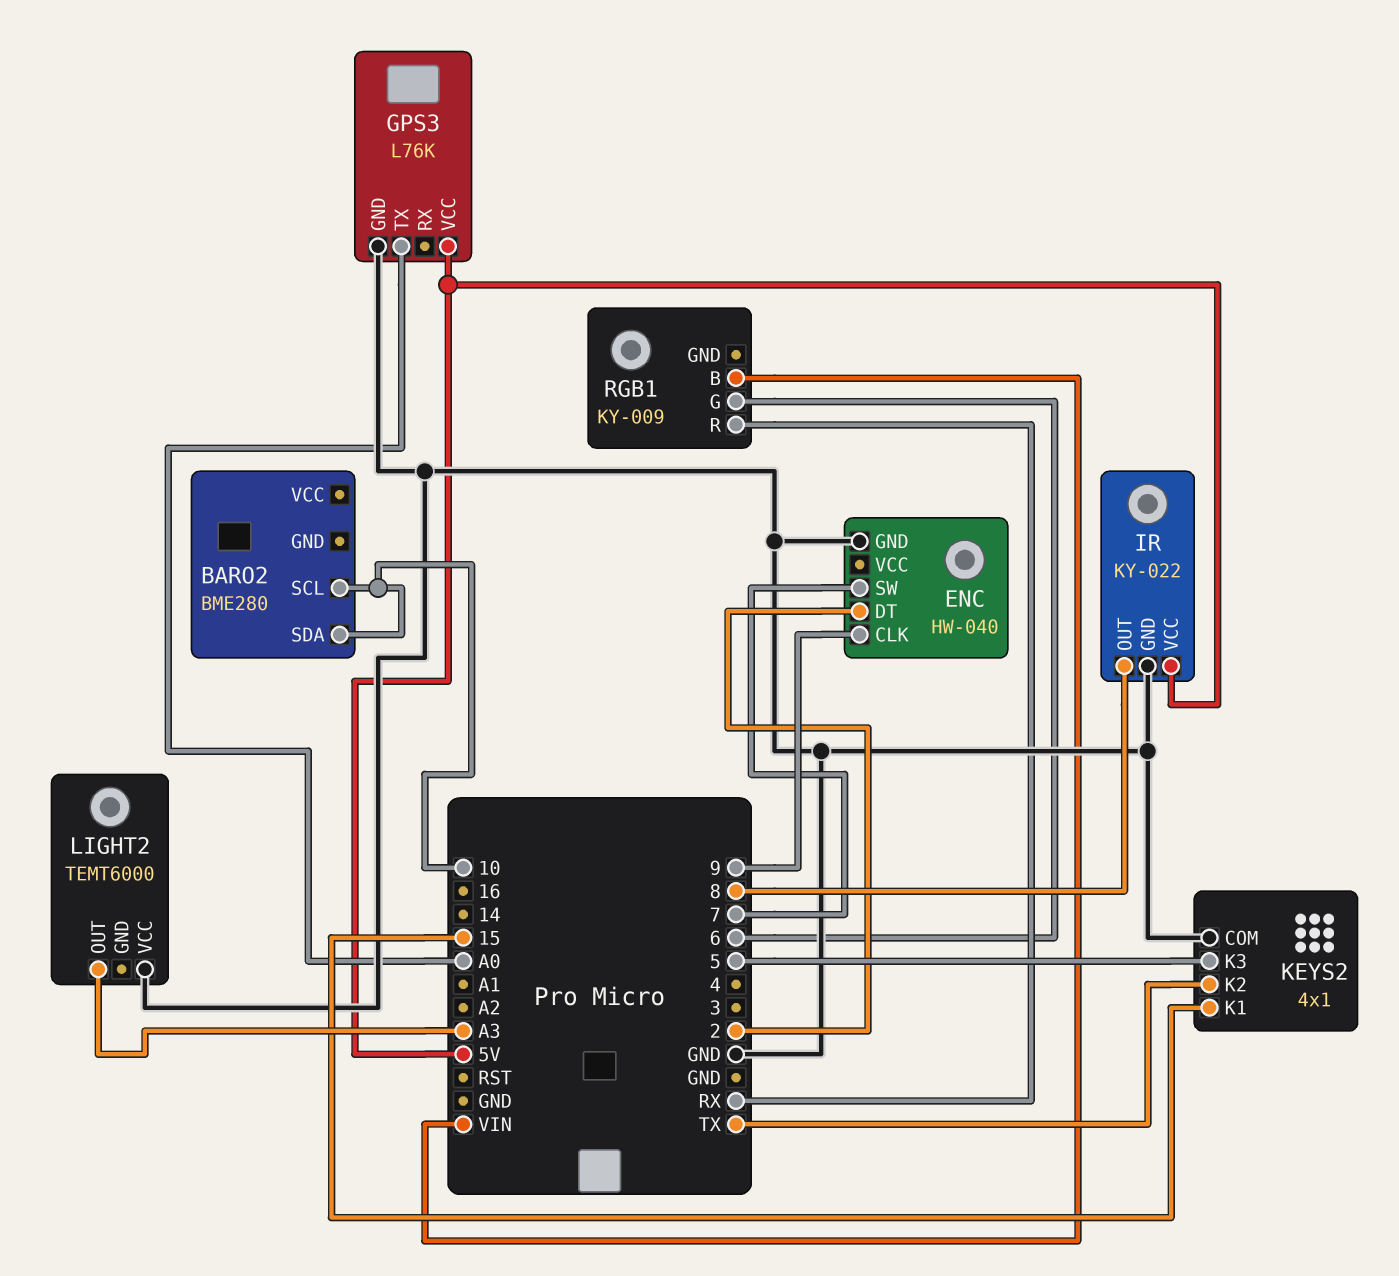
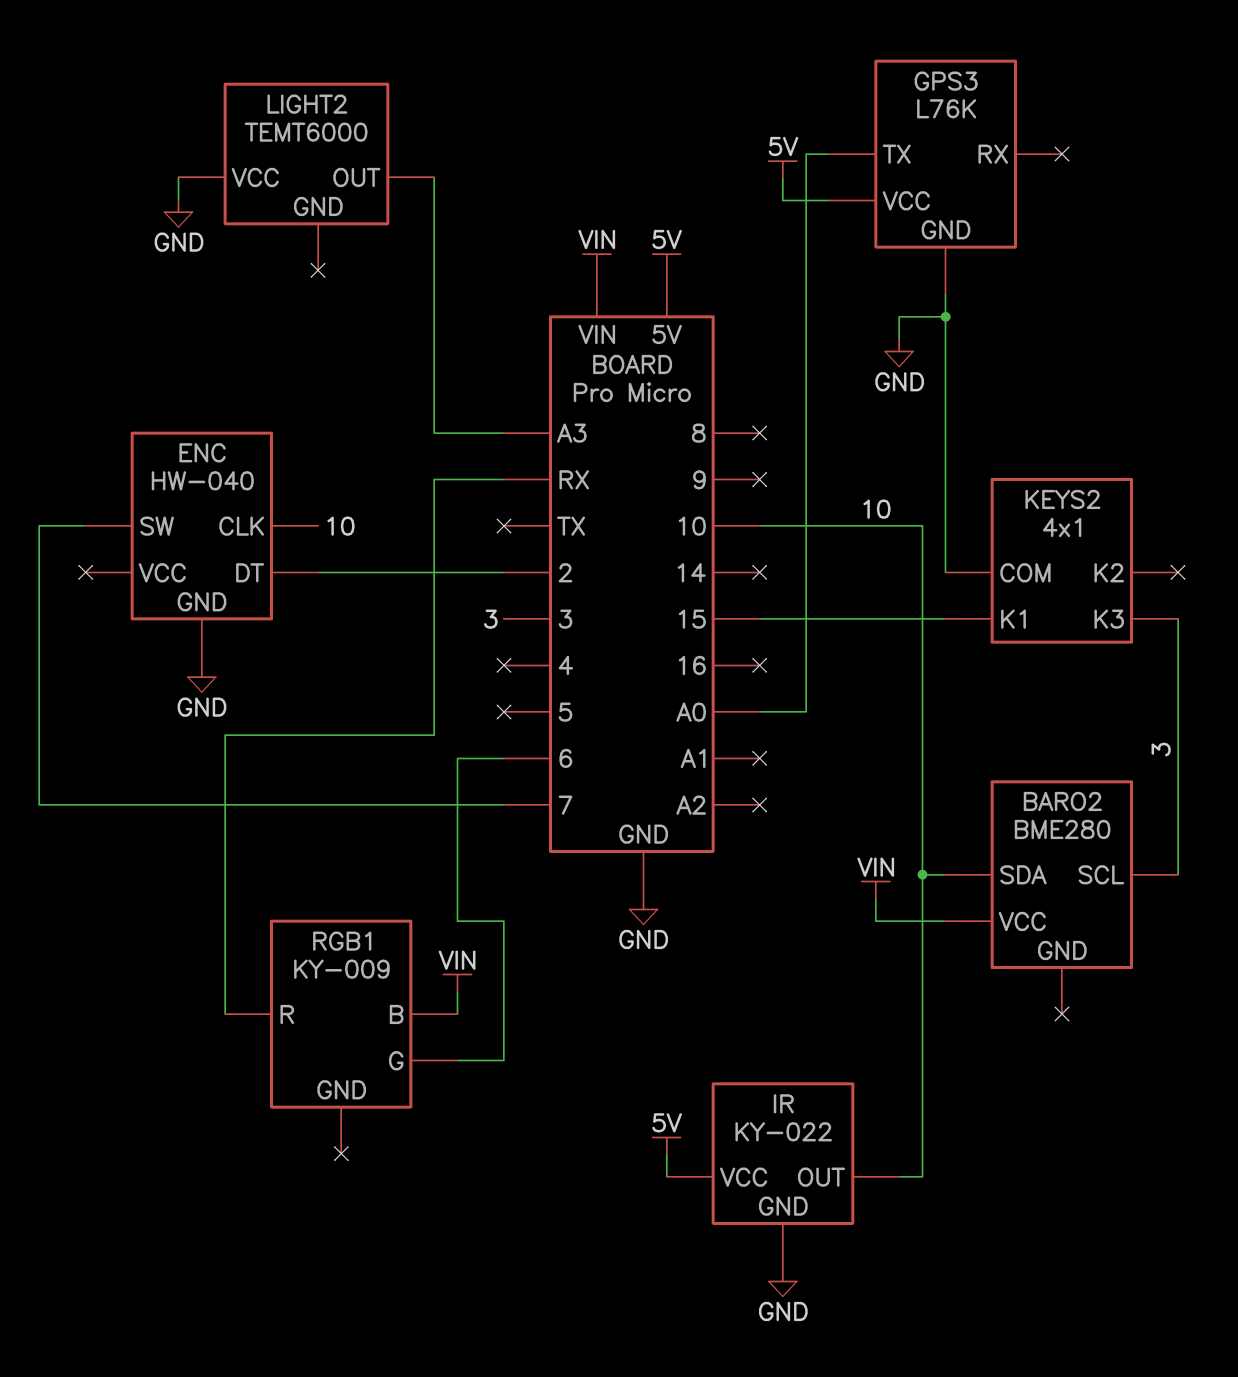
BARO2 pin SCL: 10 -> 3
BARO2 pin VCC: none -> VIN
ENC pin CLK: 9 -> 10
IR pin OUT: 8 -> 10
KEYS2 pin K2: TX -> none
KEYS2 pin K3: 5 -> 3

